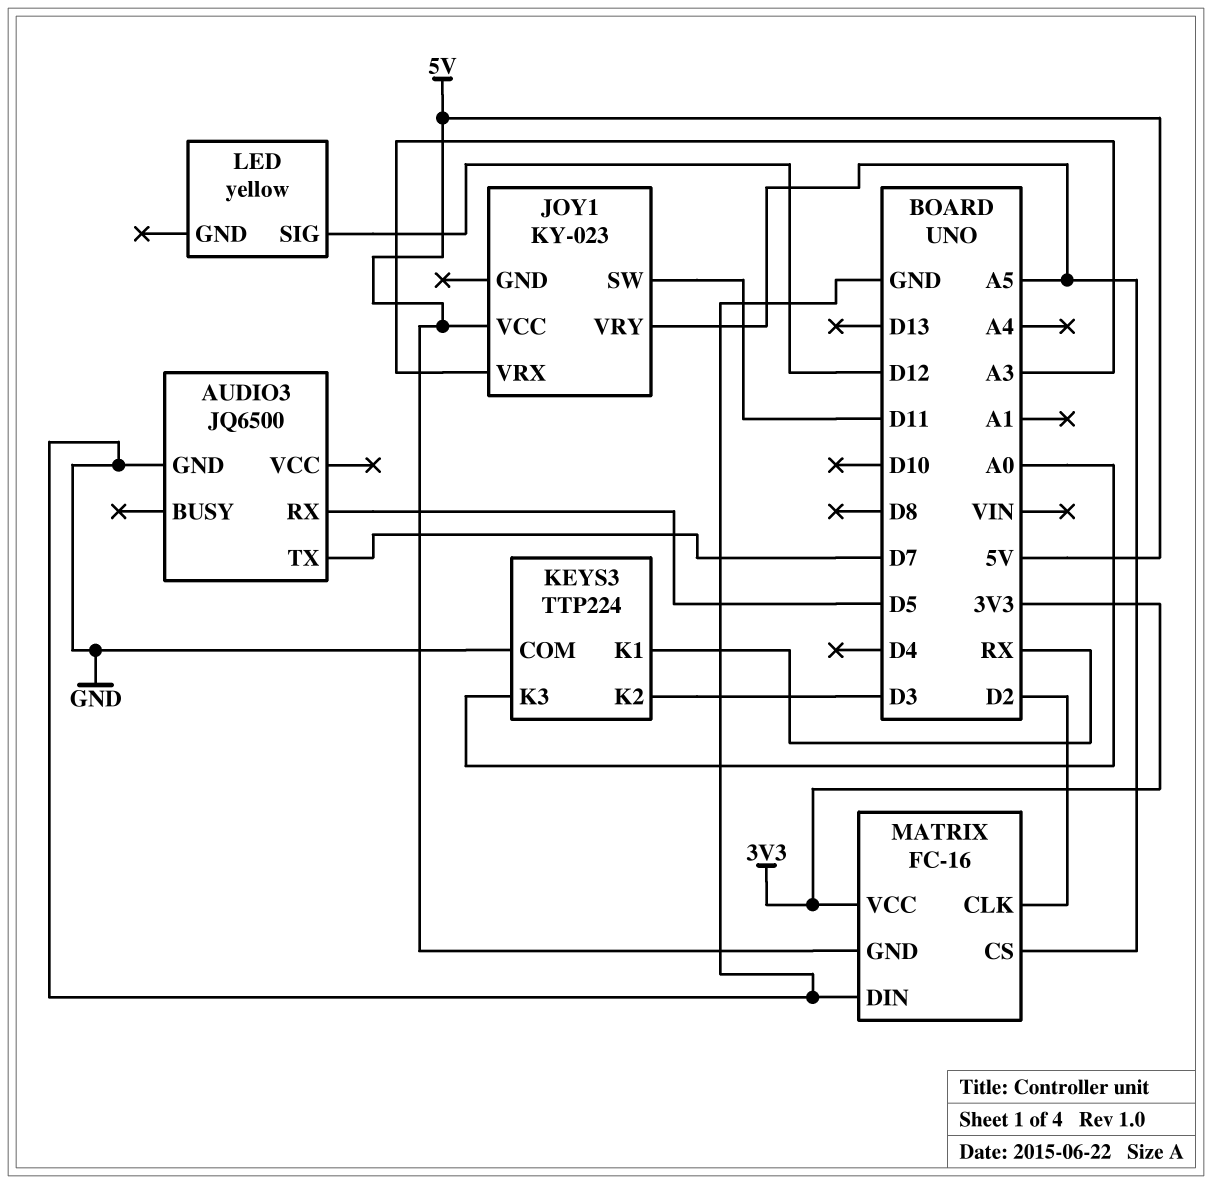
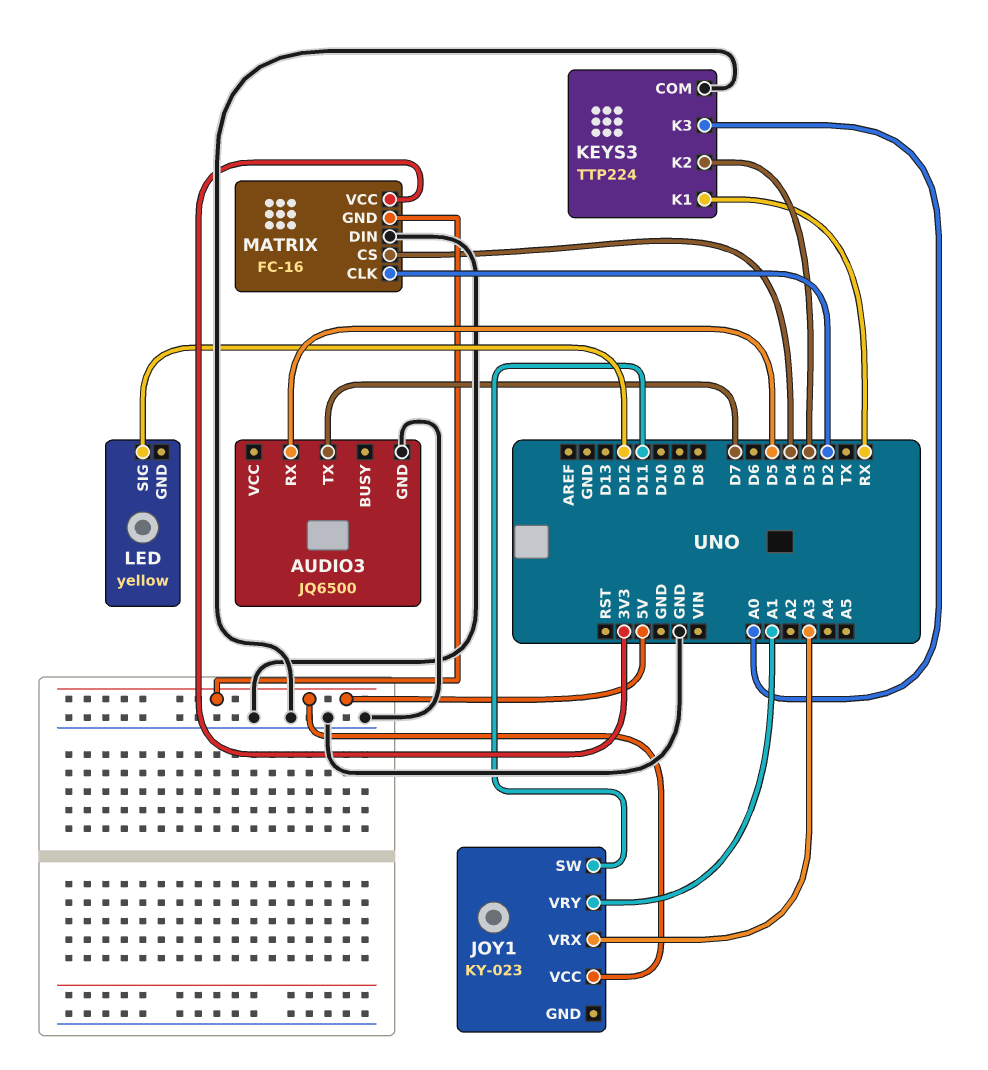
JOY1 pin VRY: A5 -> A1
MATRIX pin CS: A5 -> D4

